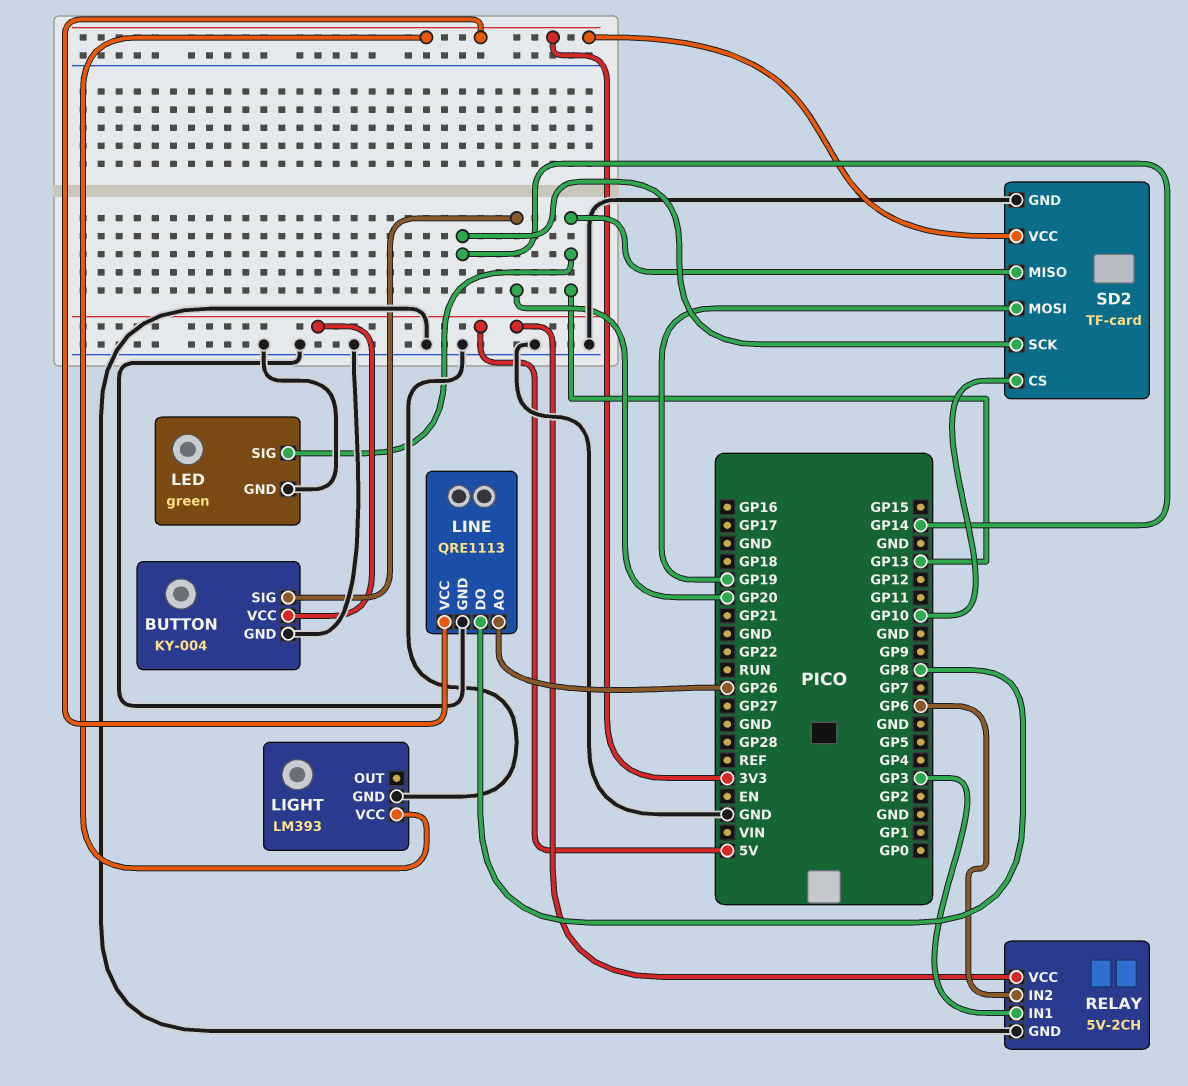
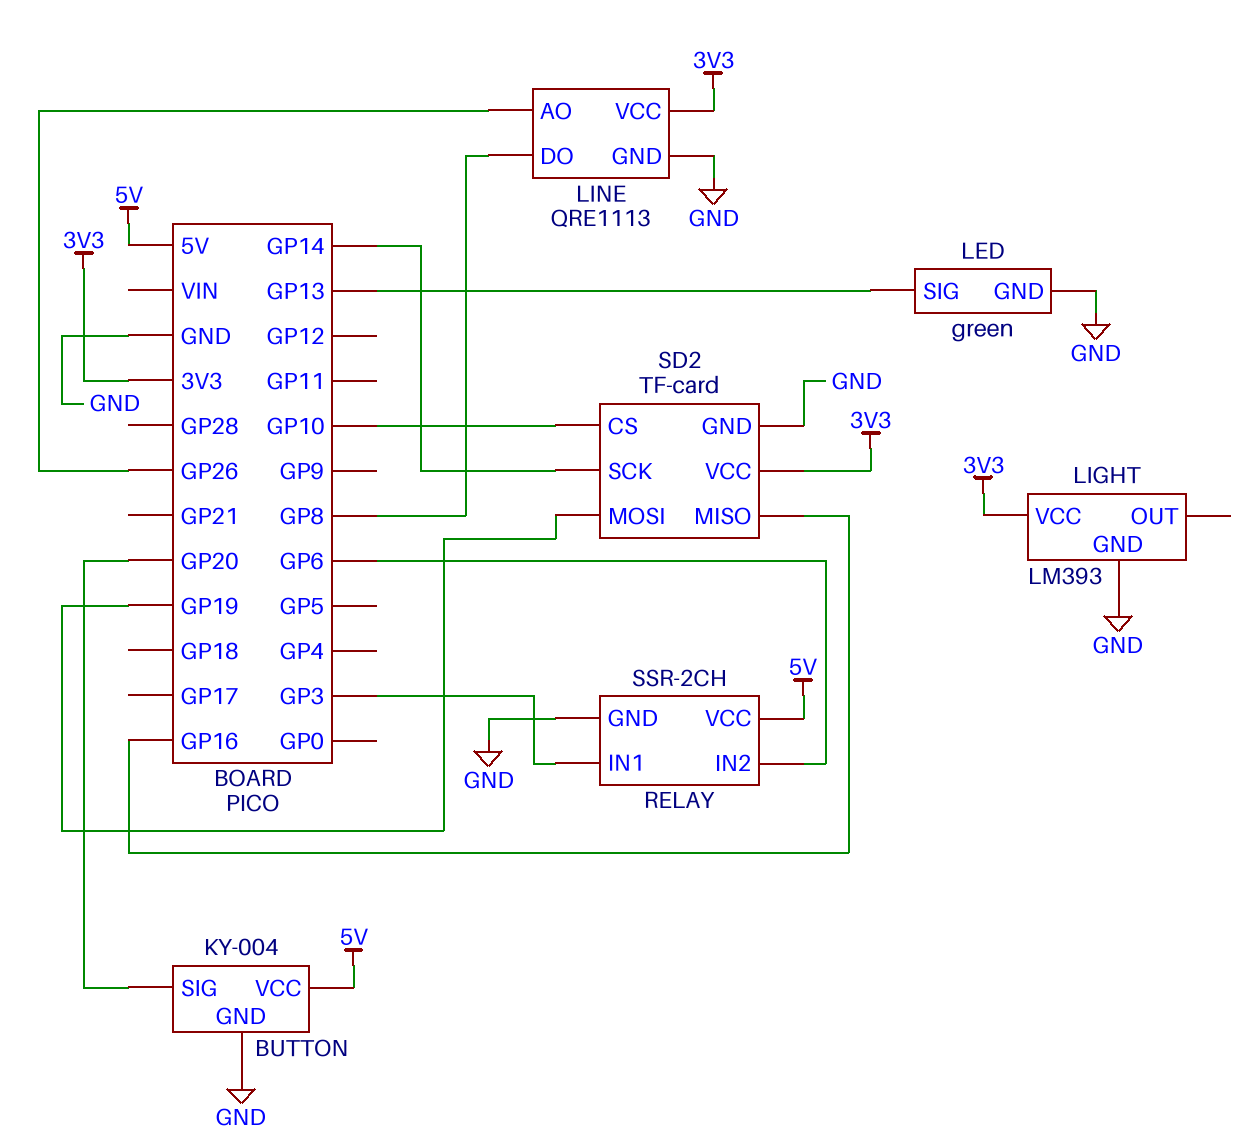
RELAY: 5V-2CH -> SSR-2CH
SD2 pin MISO: GP13 -> GP16

